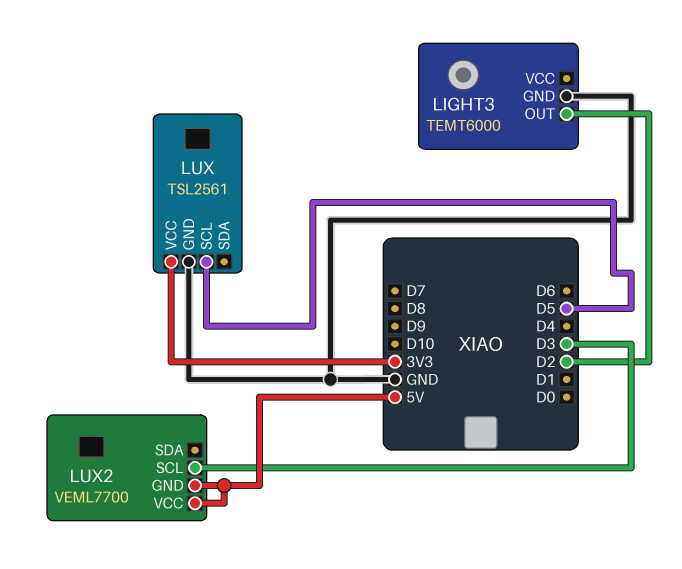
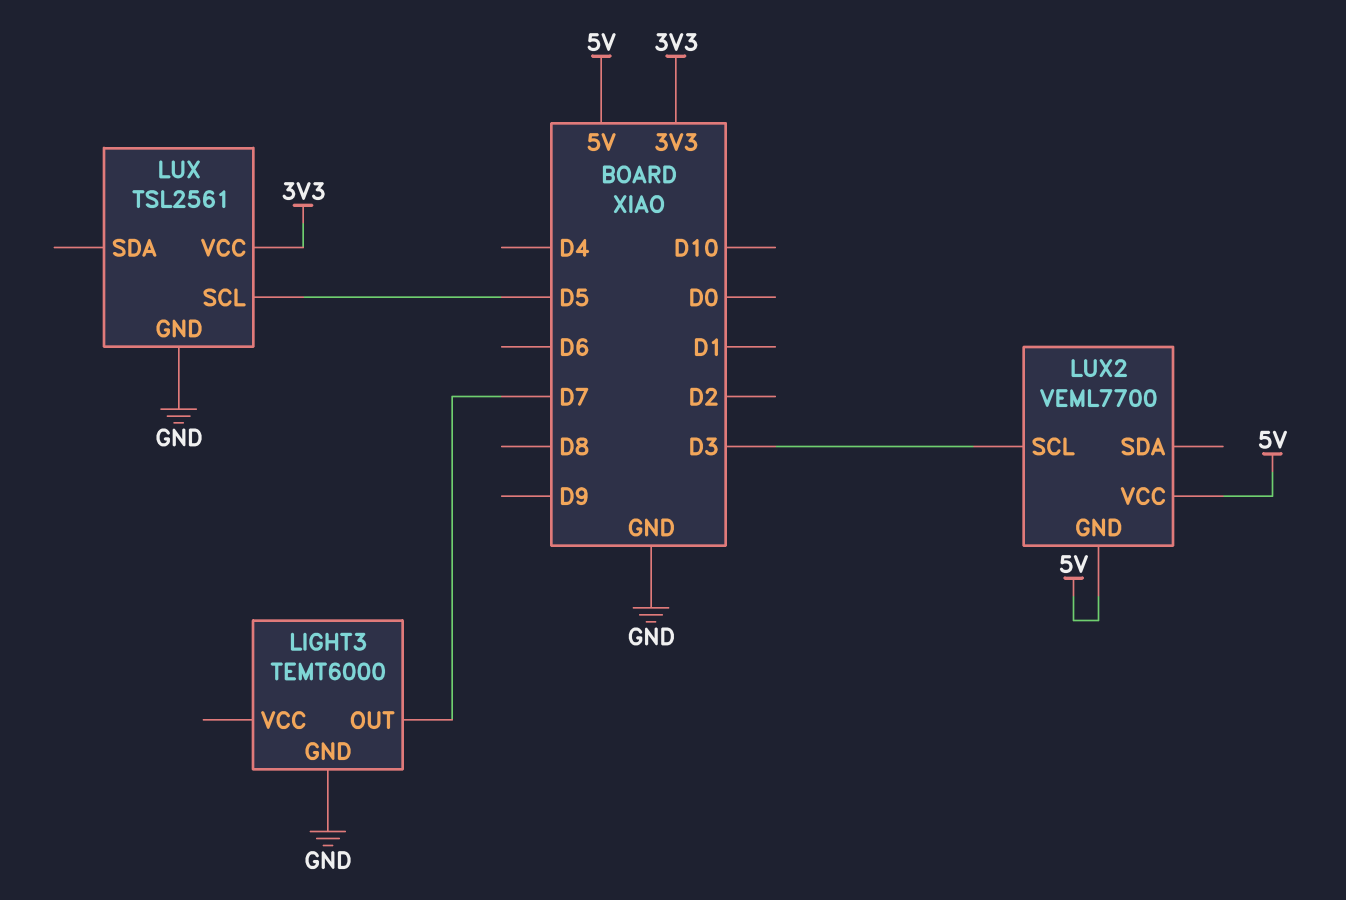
LIGHT3 pin OUT: D2 -> D7

